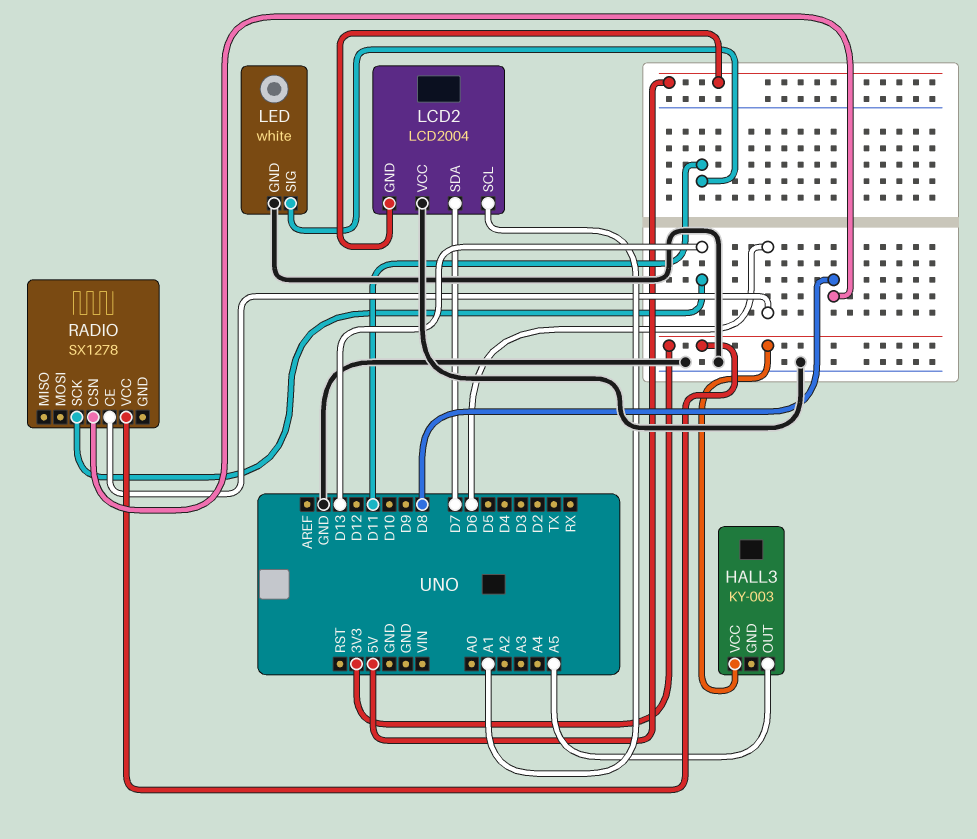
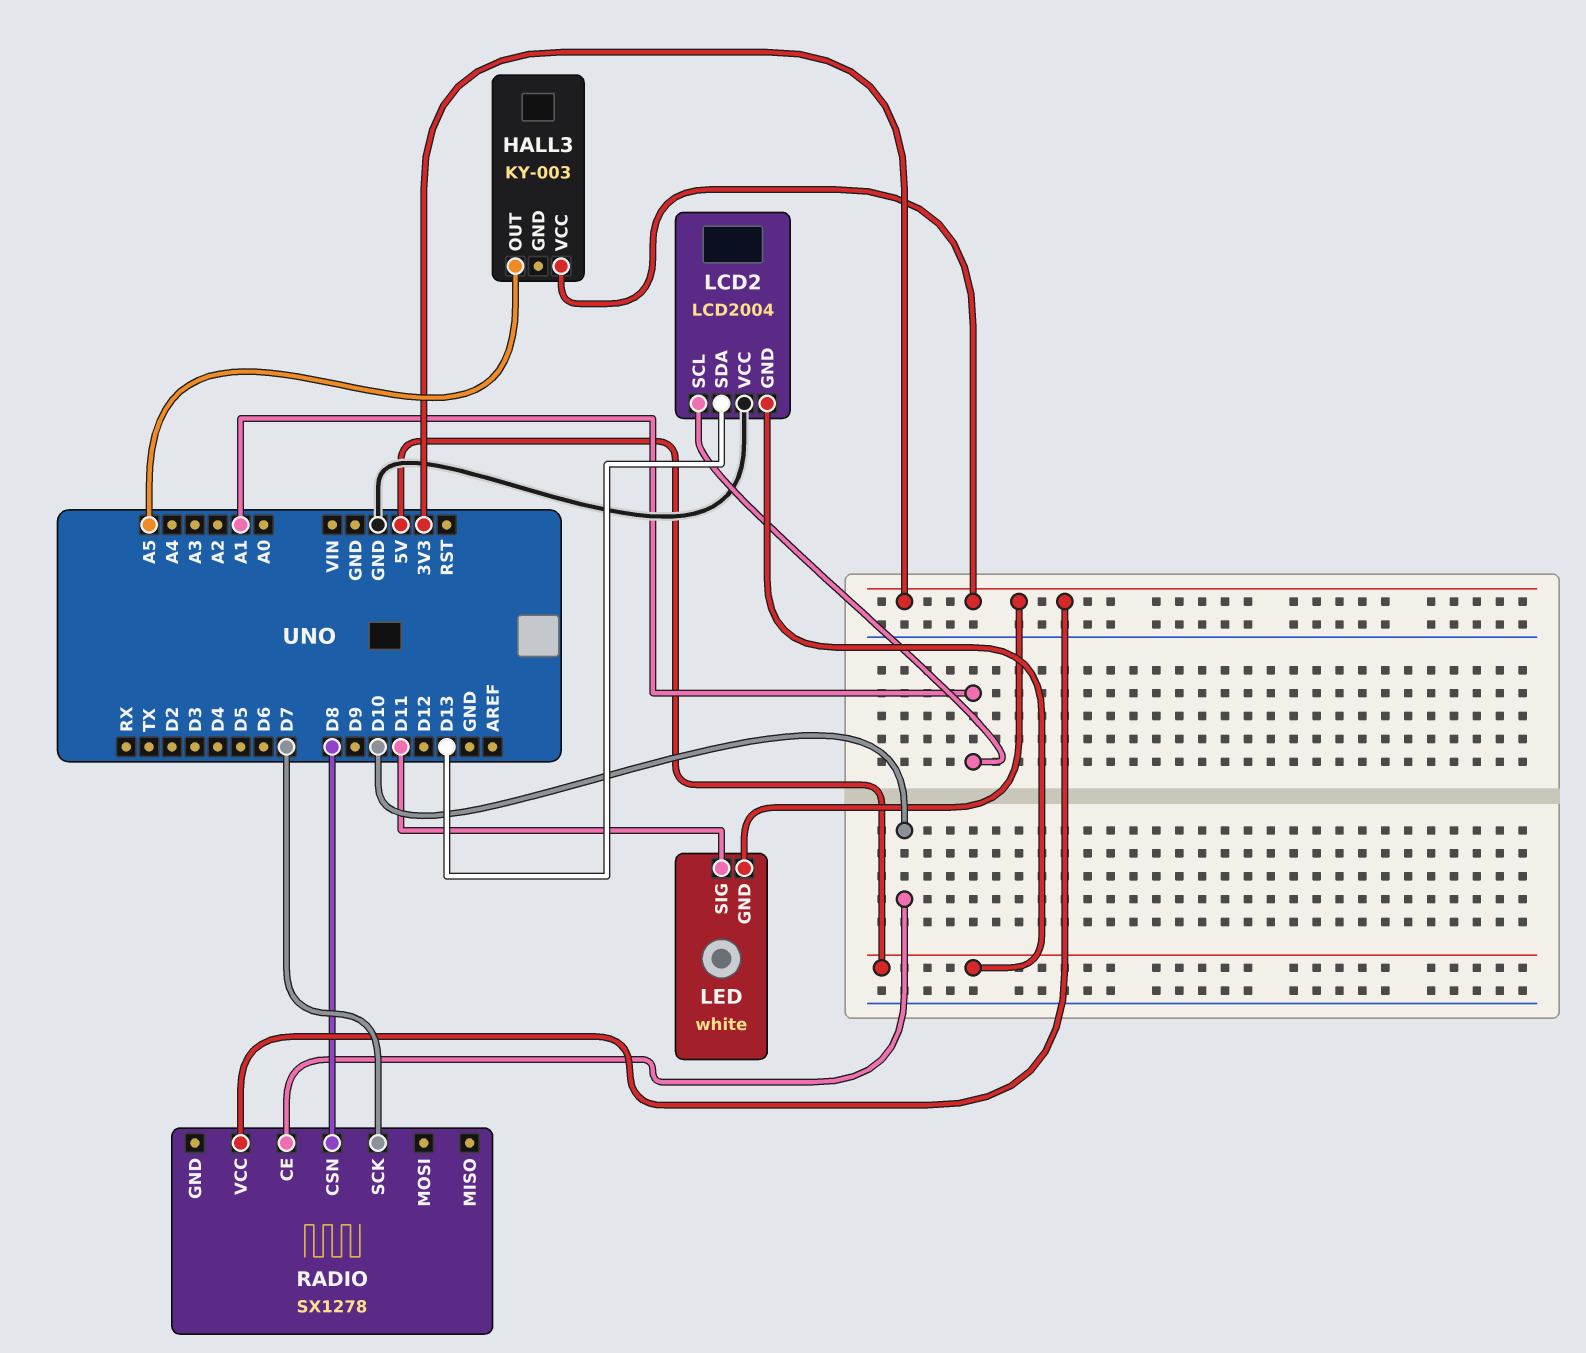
LCD2 pin SDA: D7 -> D13
LED pin GND: GND -> 3V3
RADIO pin CE: D6 -> D10
RADIO pin SCK: D13 -> D7

